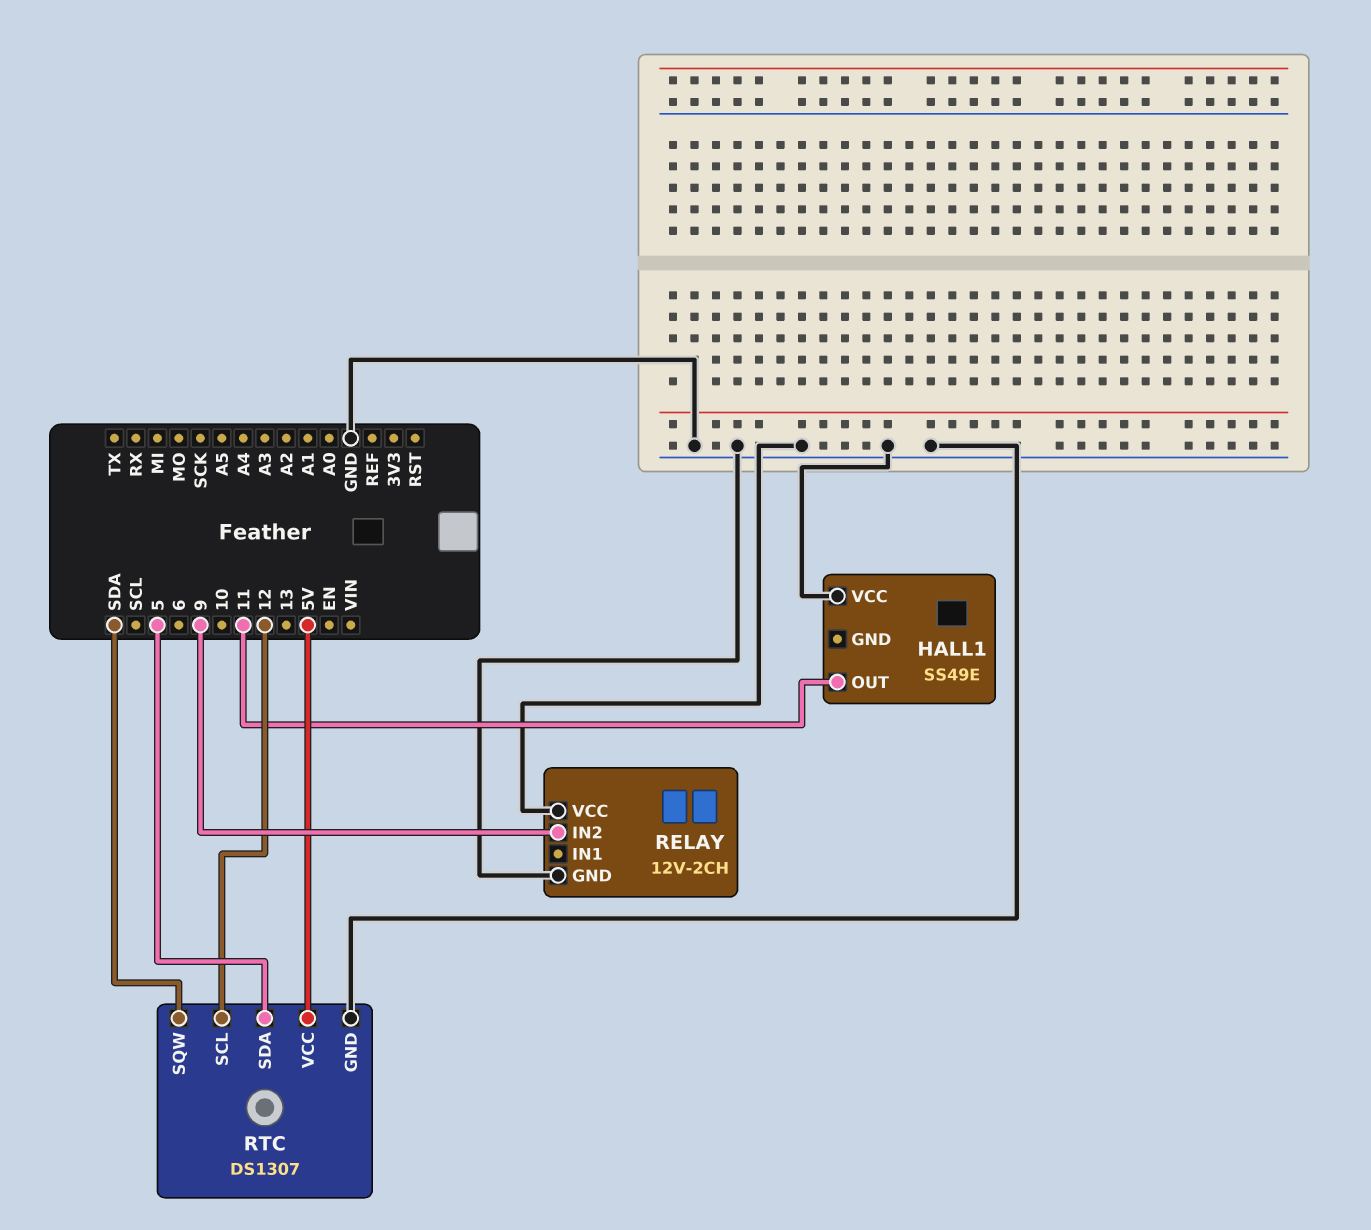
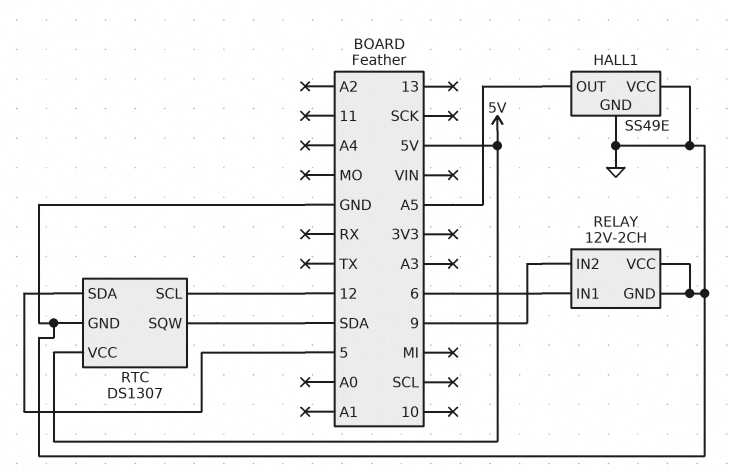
HALL1 pin GND: none -> GND
HALL1 pin OUT: 11 -> A5
RELAY pin IN1: none -> 6

